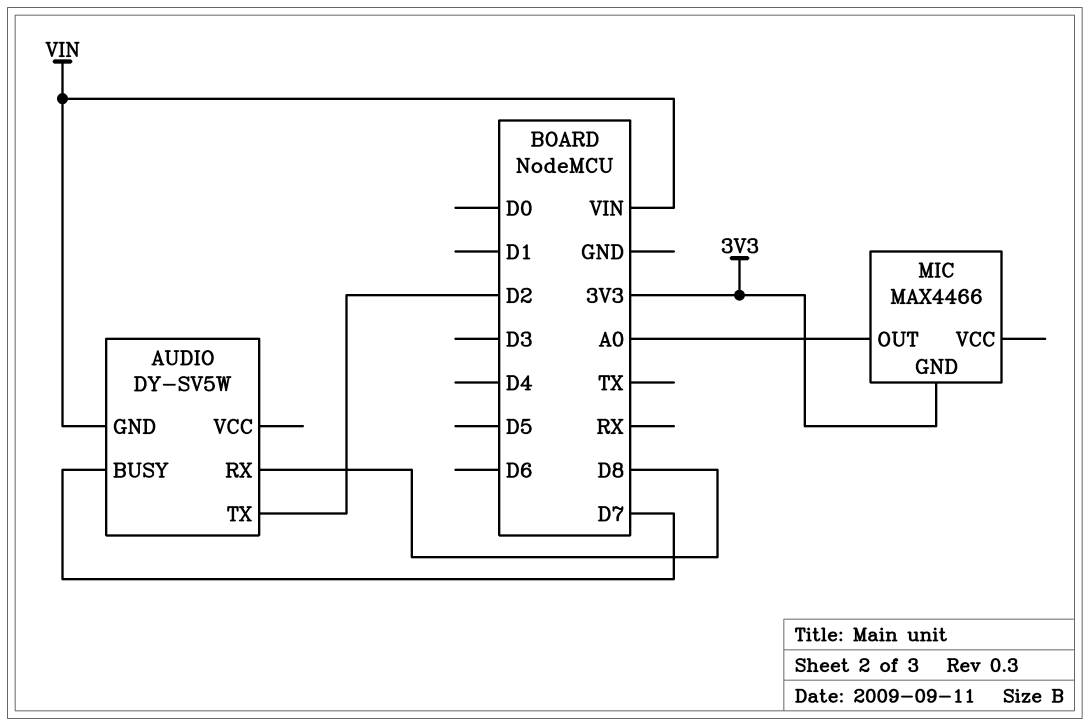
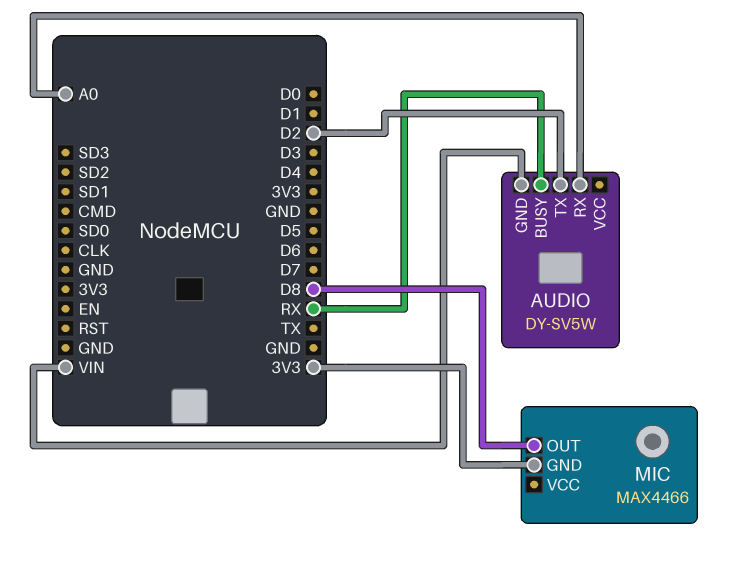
AUDIO pin BUSY: D7 -> RX
AUDIO pin RX: D8 -> A0
MIC pin OUT: A0 -> D8

